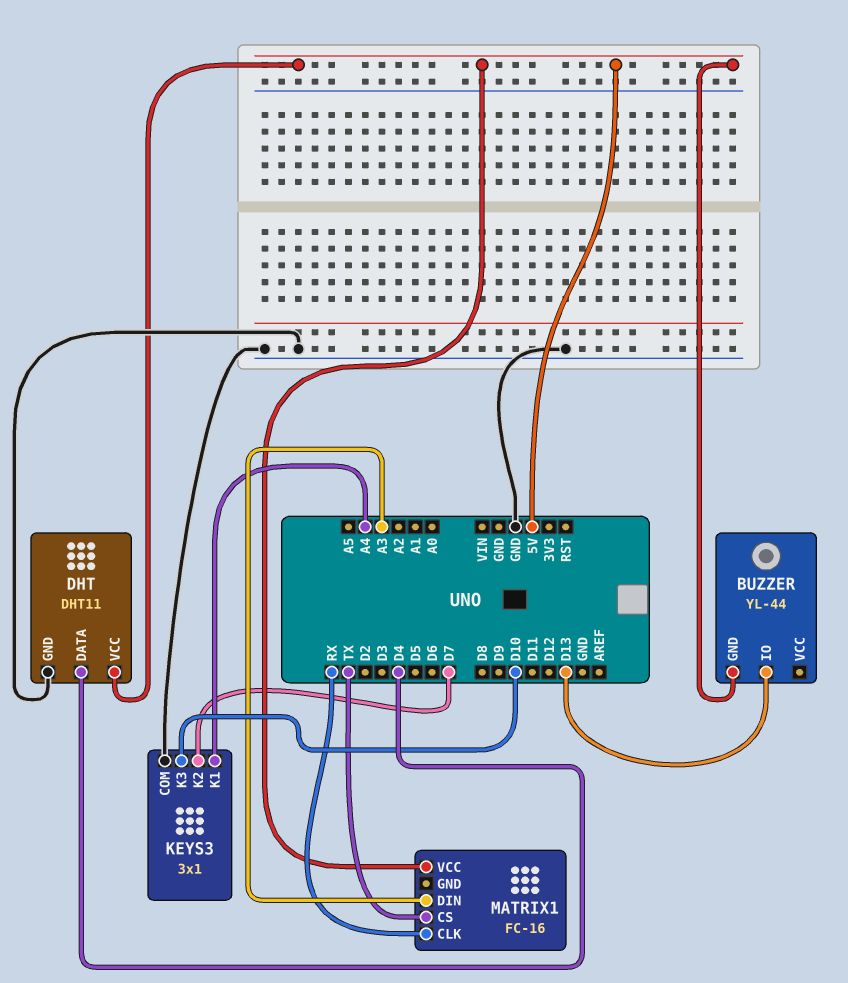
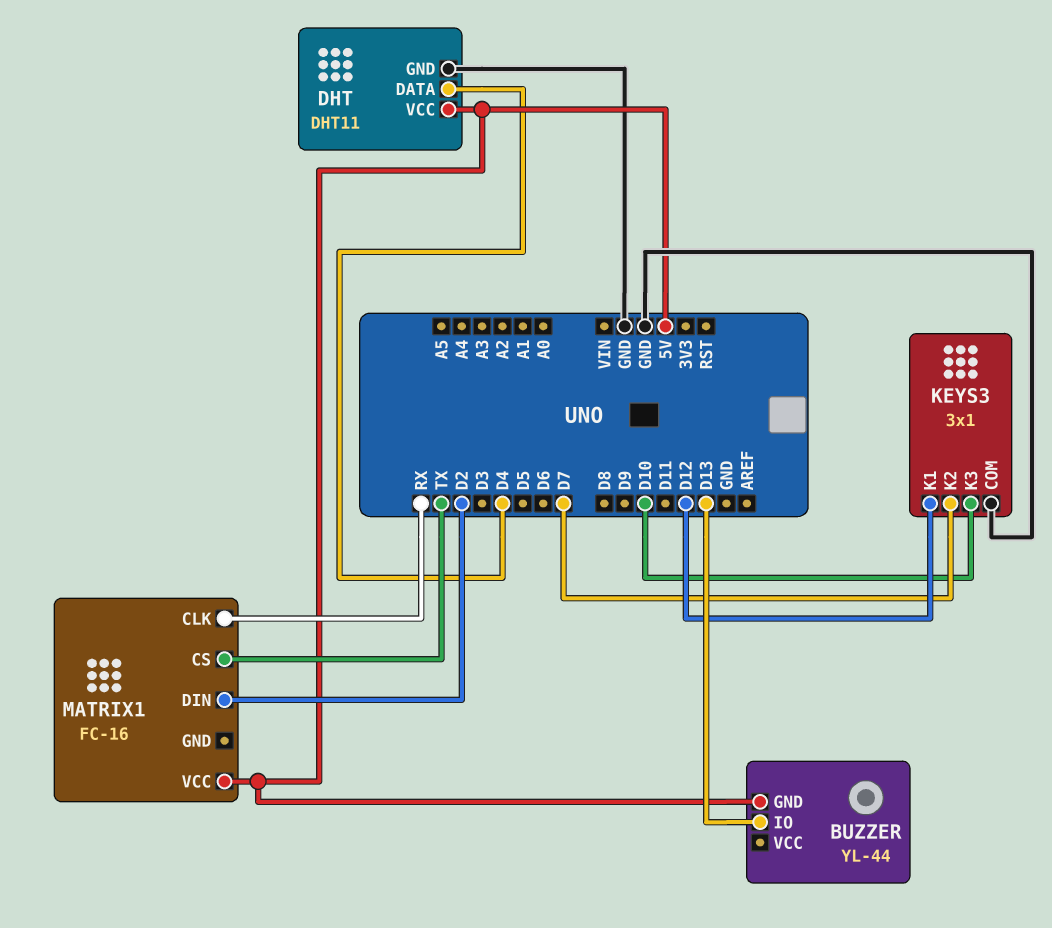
KEYS3 pin K1: A4 -> D12
MATRIX1 pin DIN: A3 -> D2

